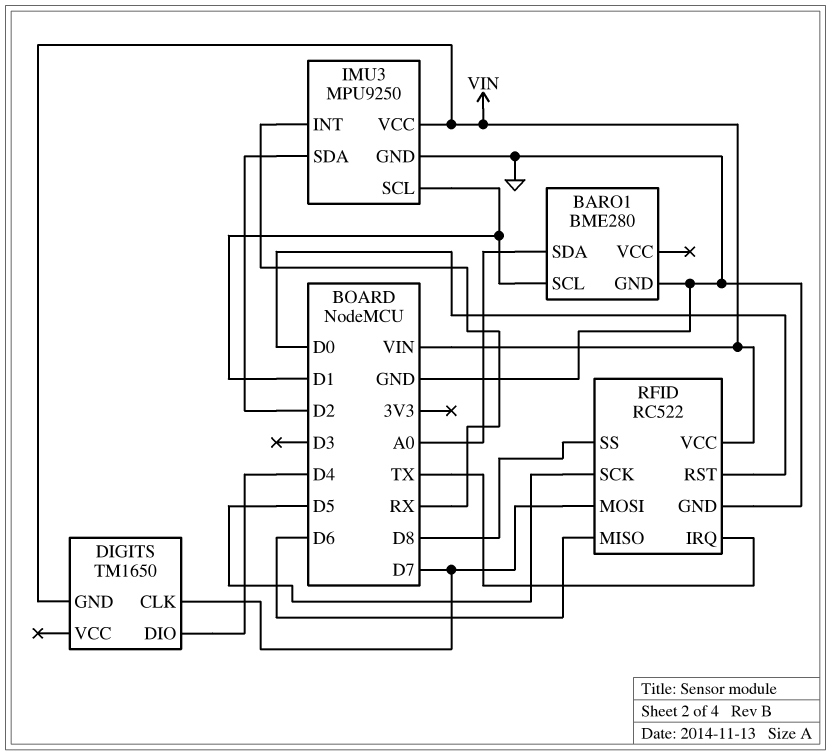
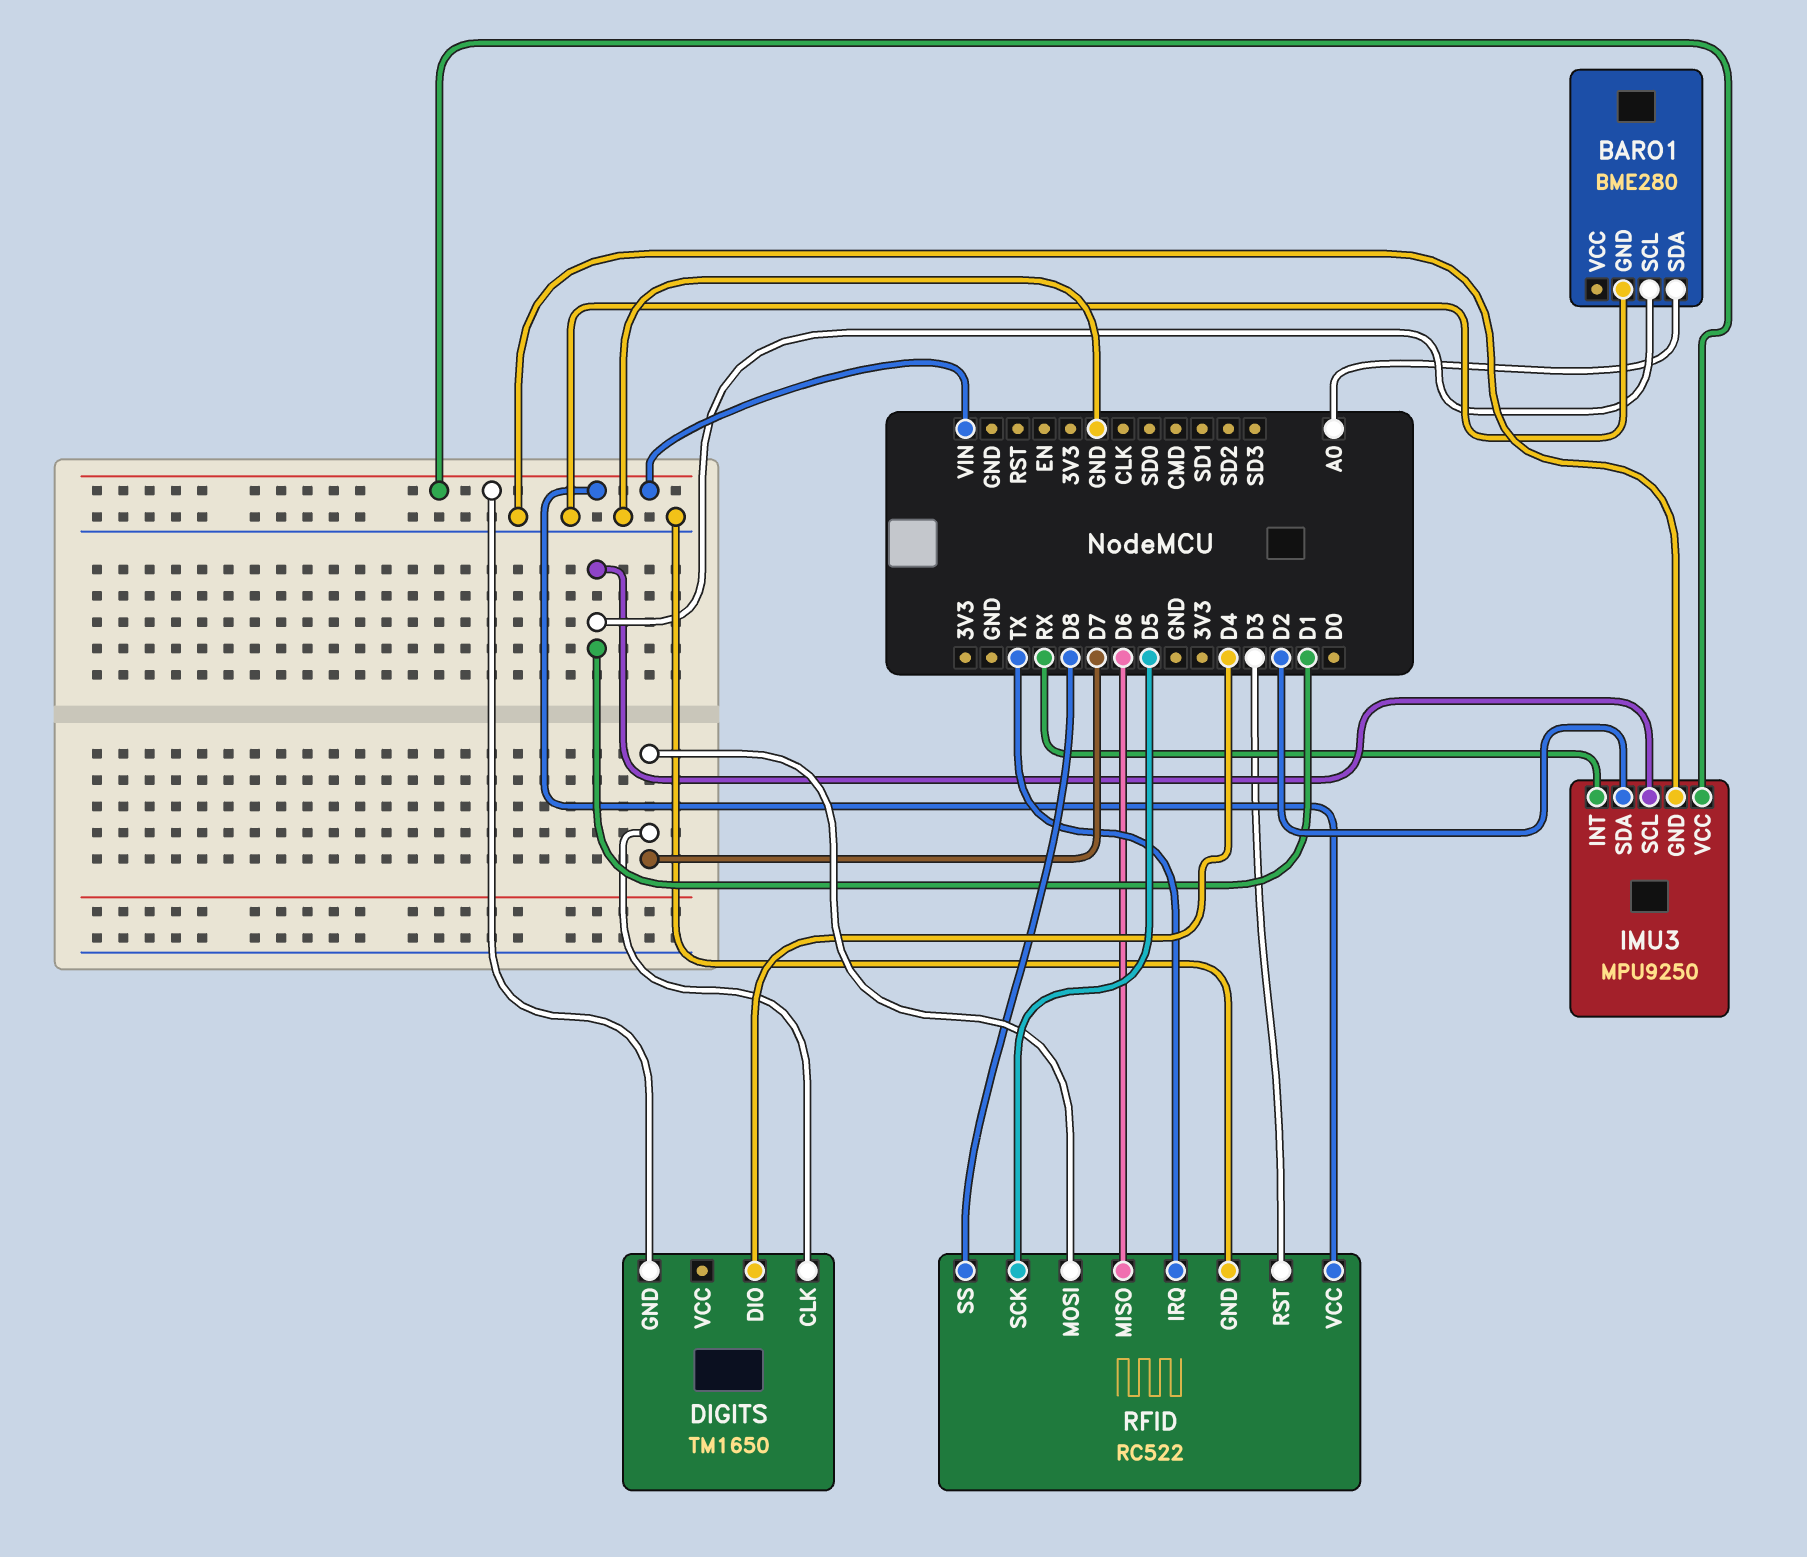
RFID pin RST: D0 -> D3

